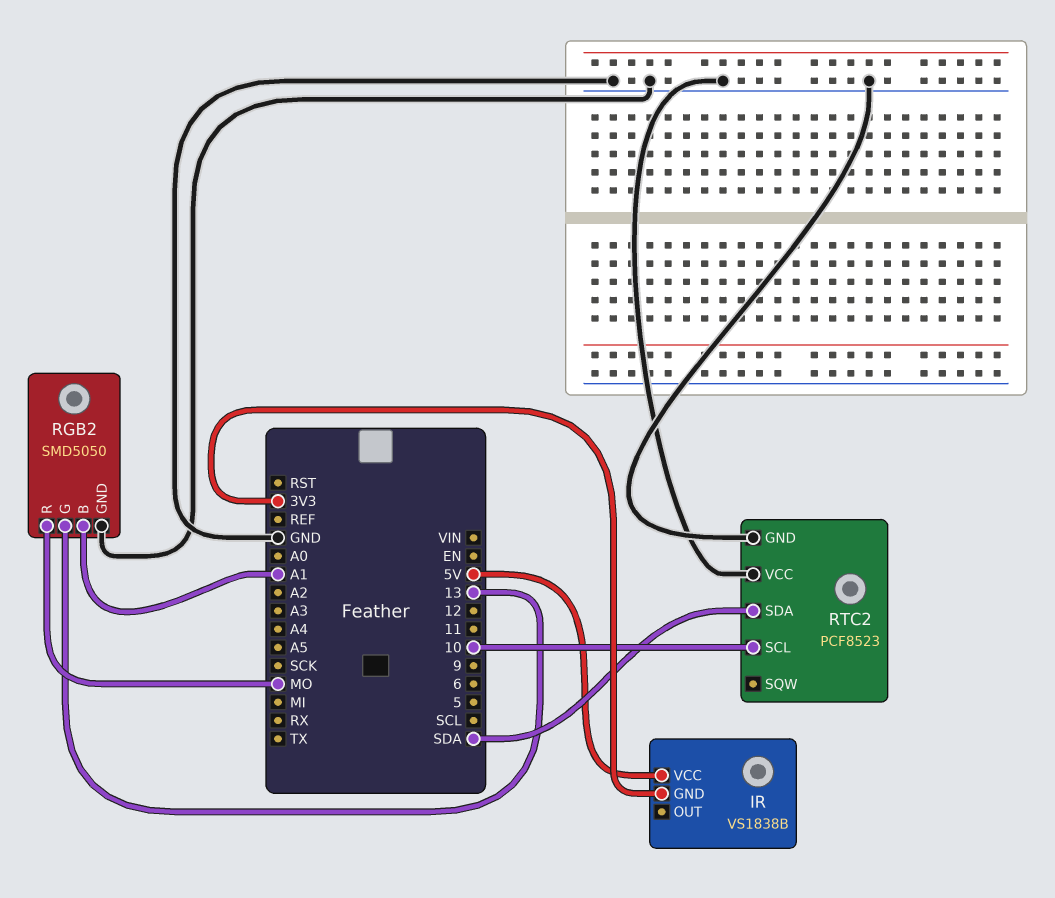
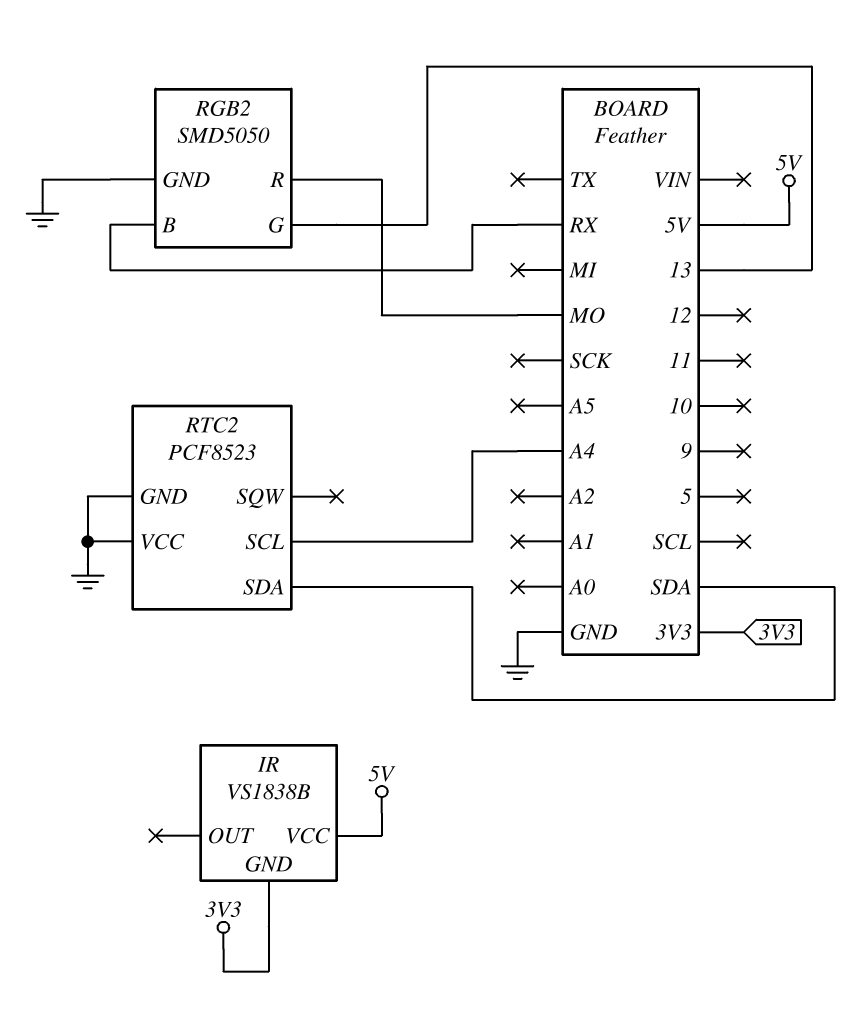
RGB2 pin B: A1 -> RX
RTC2 pin SCL: 10 -> A4

